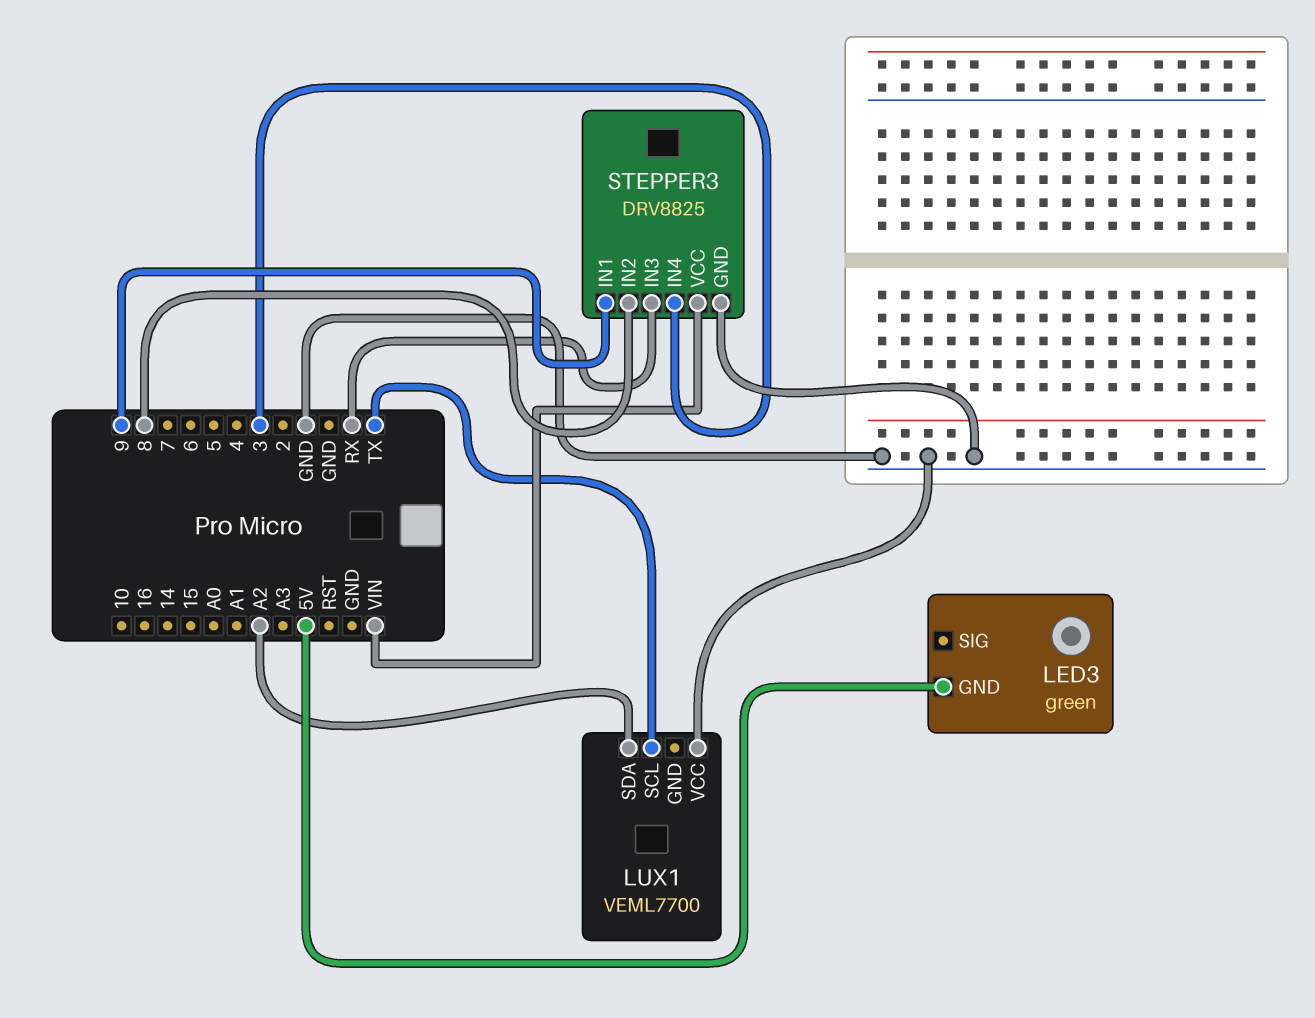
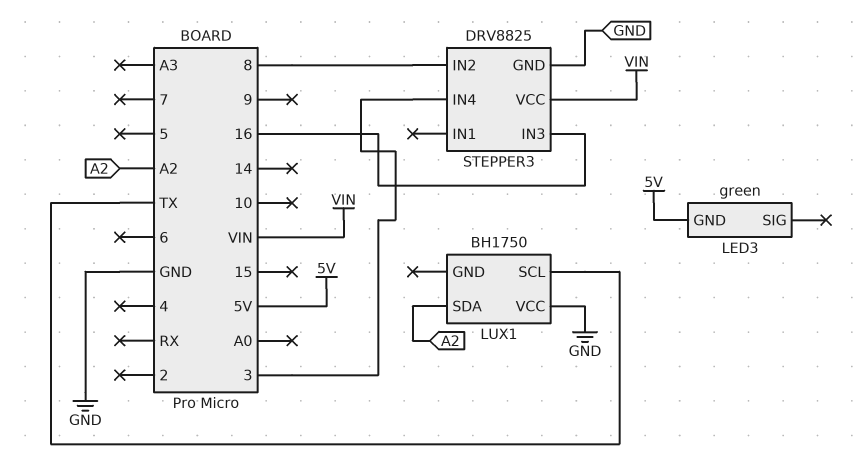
LUX1: VEML7700 -> BH1750
STEPPER3 pin IN1: 9 -> none
STEPPER3 pin IN3: RX -> 16

